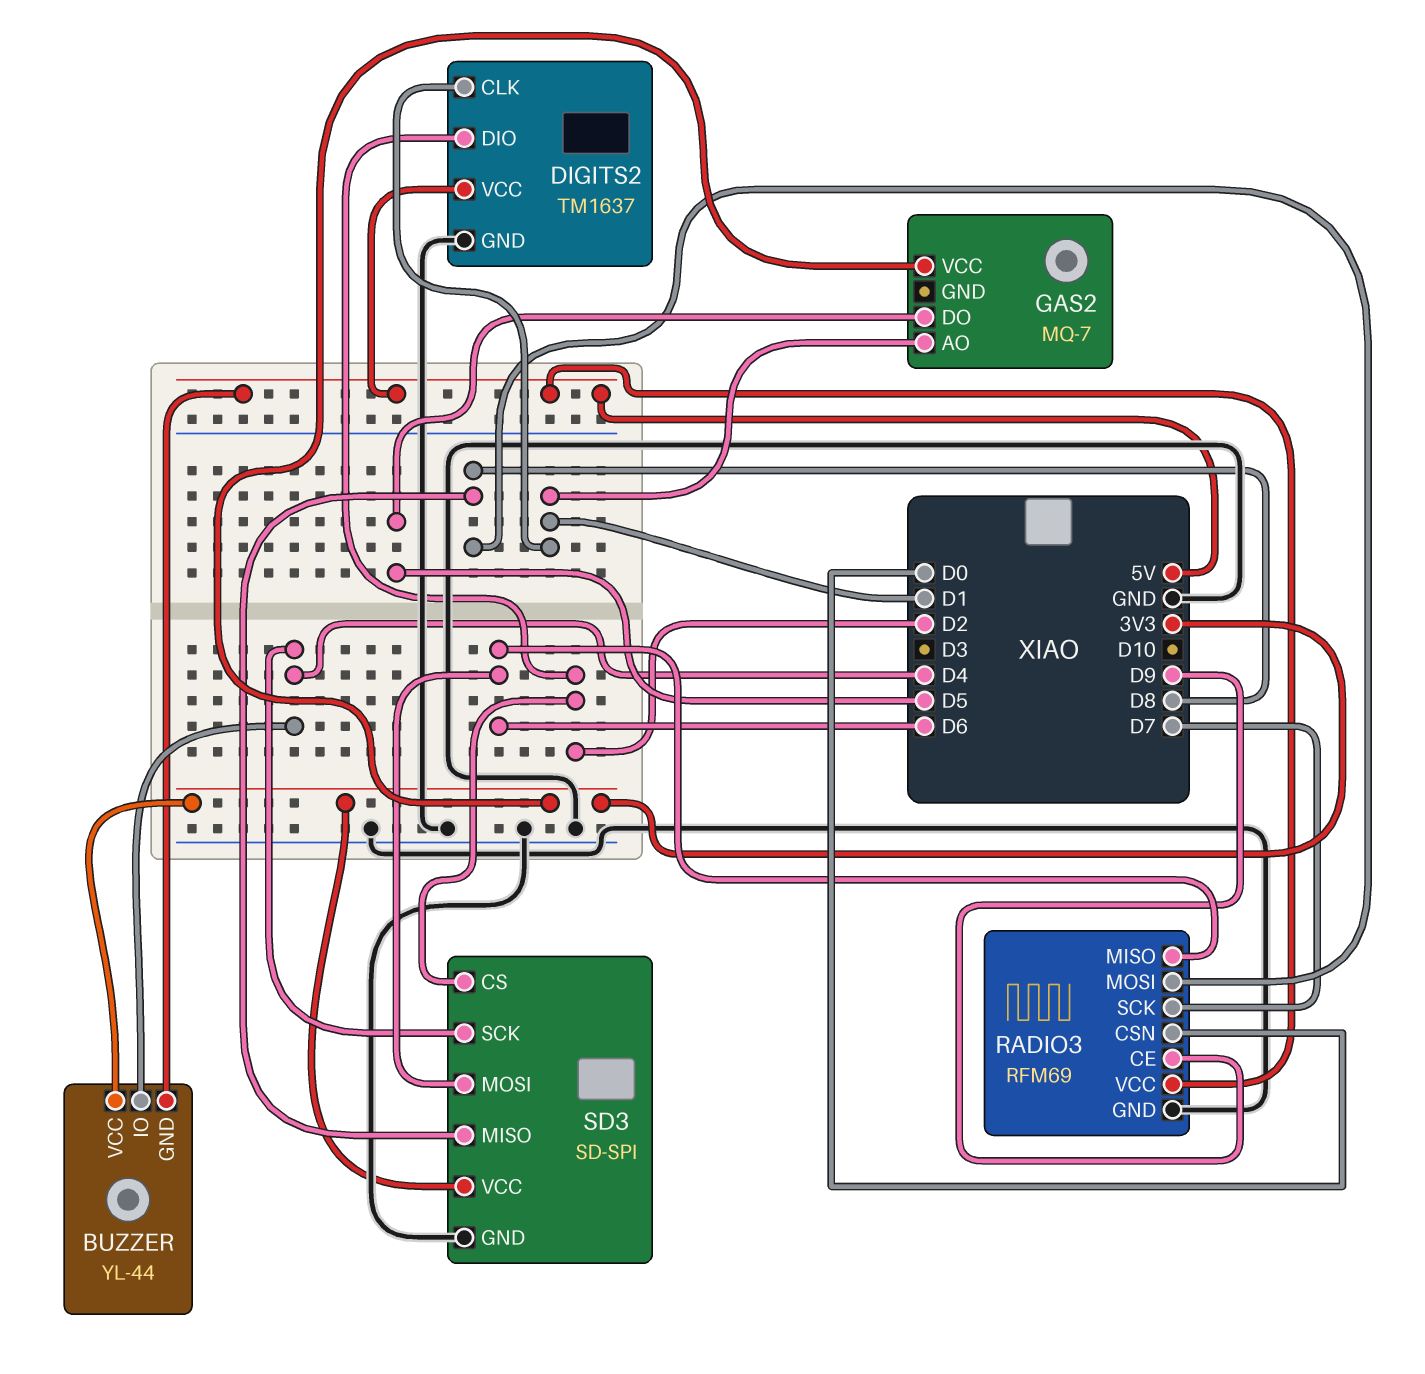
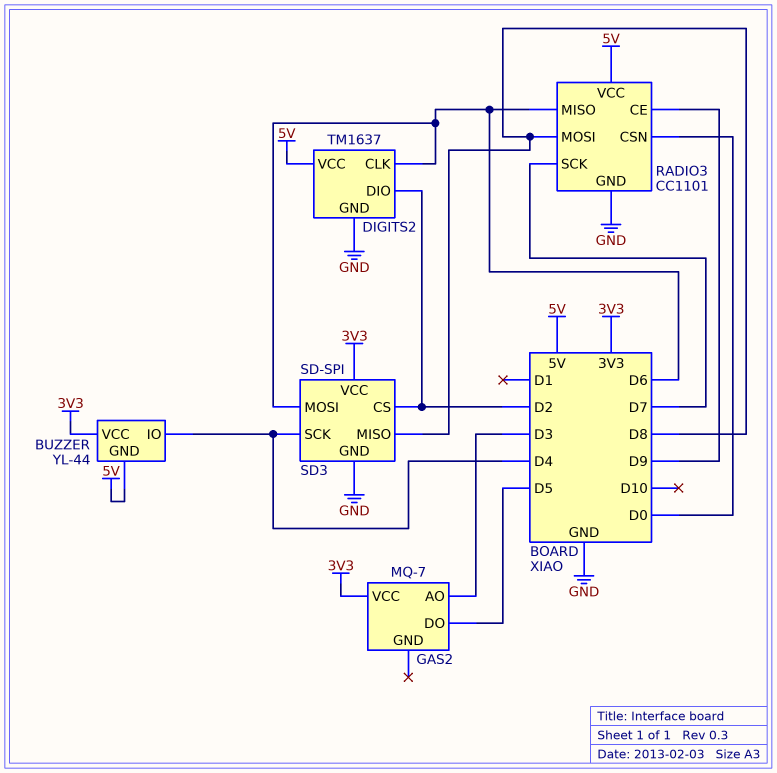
DIGITS2 pin CLK: D1 -> D6
GAS2 pin AO: D1 -> D3
RADIO3: RFM69 -> CC1101

